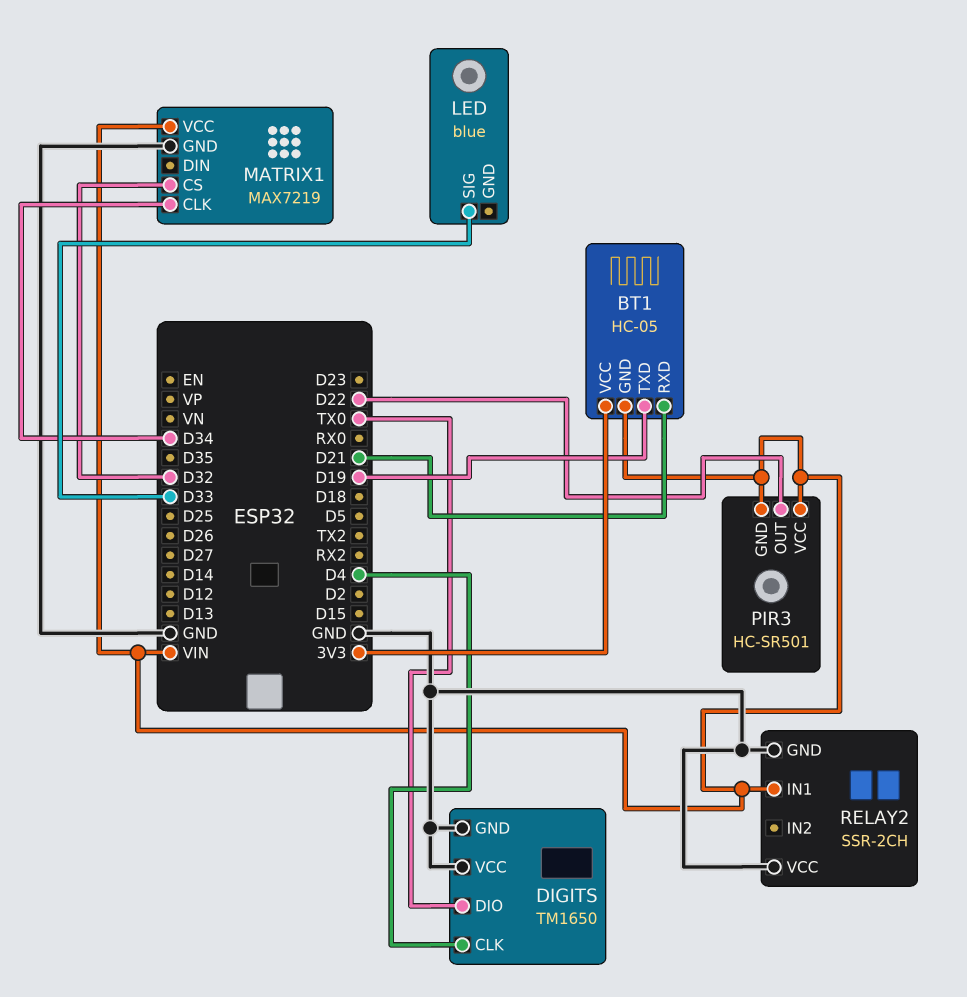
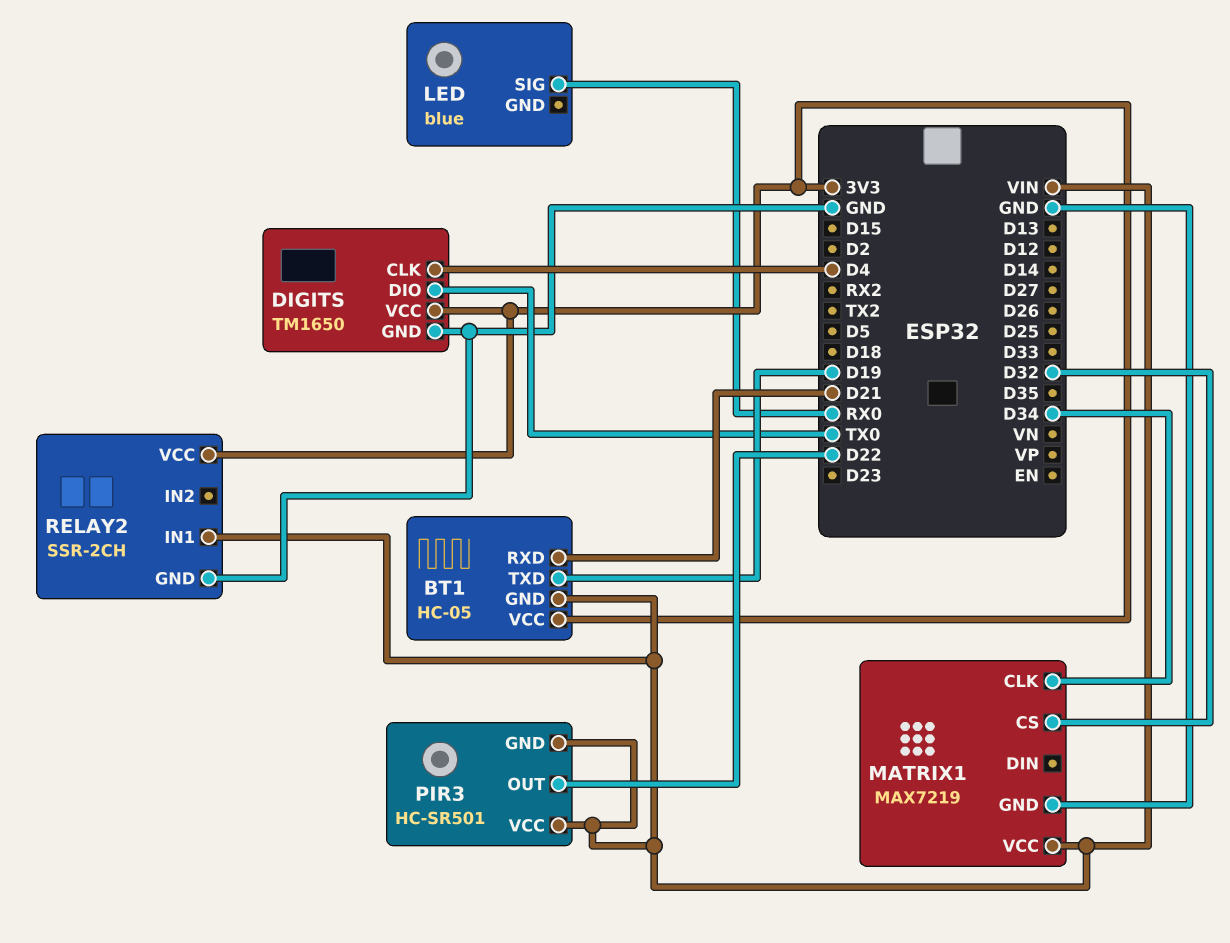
DIGITS pin VCC: GND -> 3V3
LED pin SIG: D33 -> RX0
RELAY2 pin VCC: GND -> 3V3

